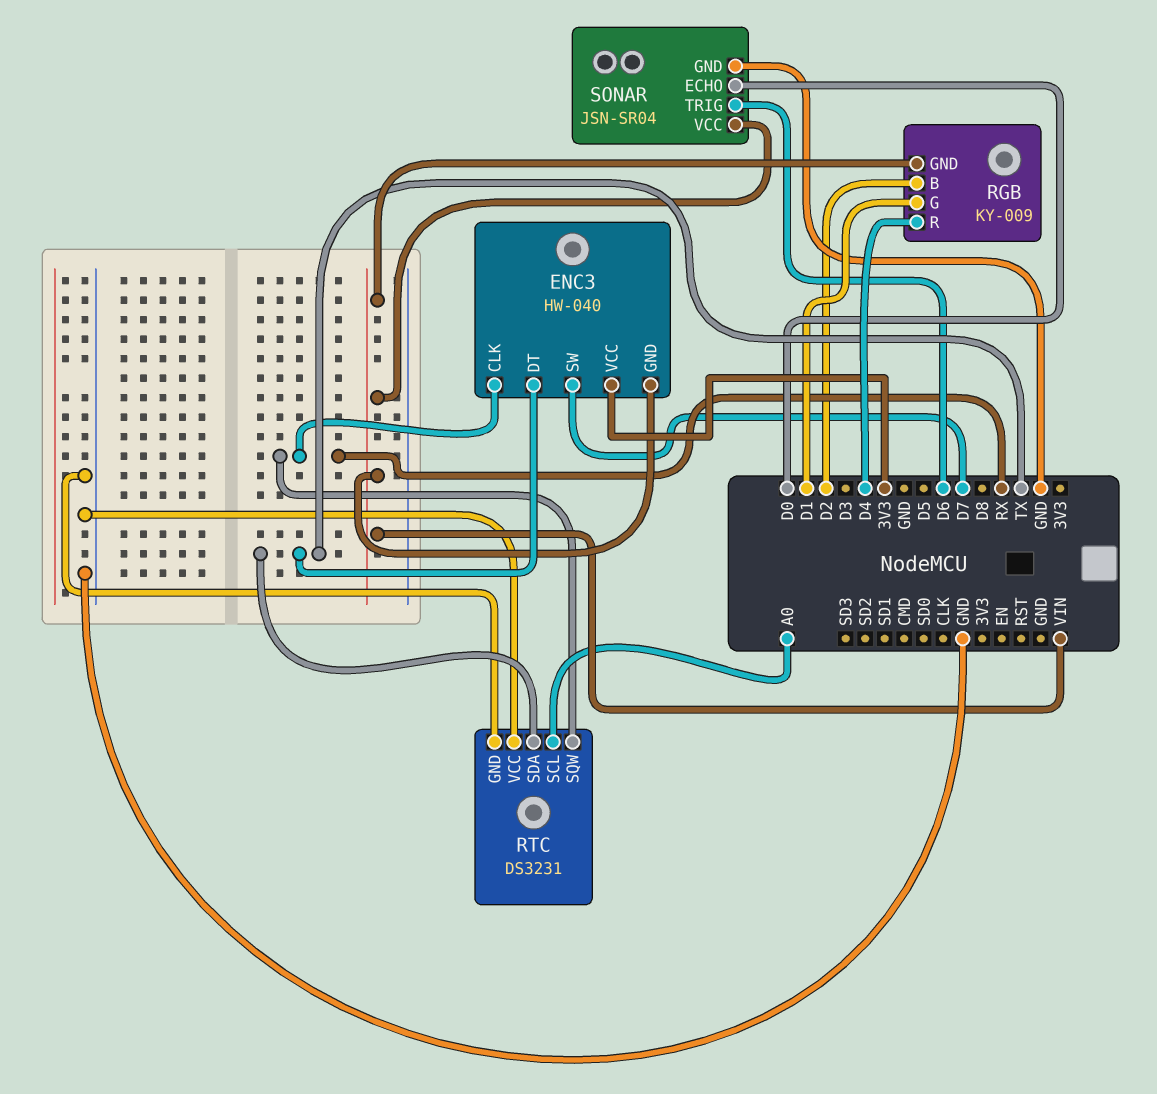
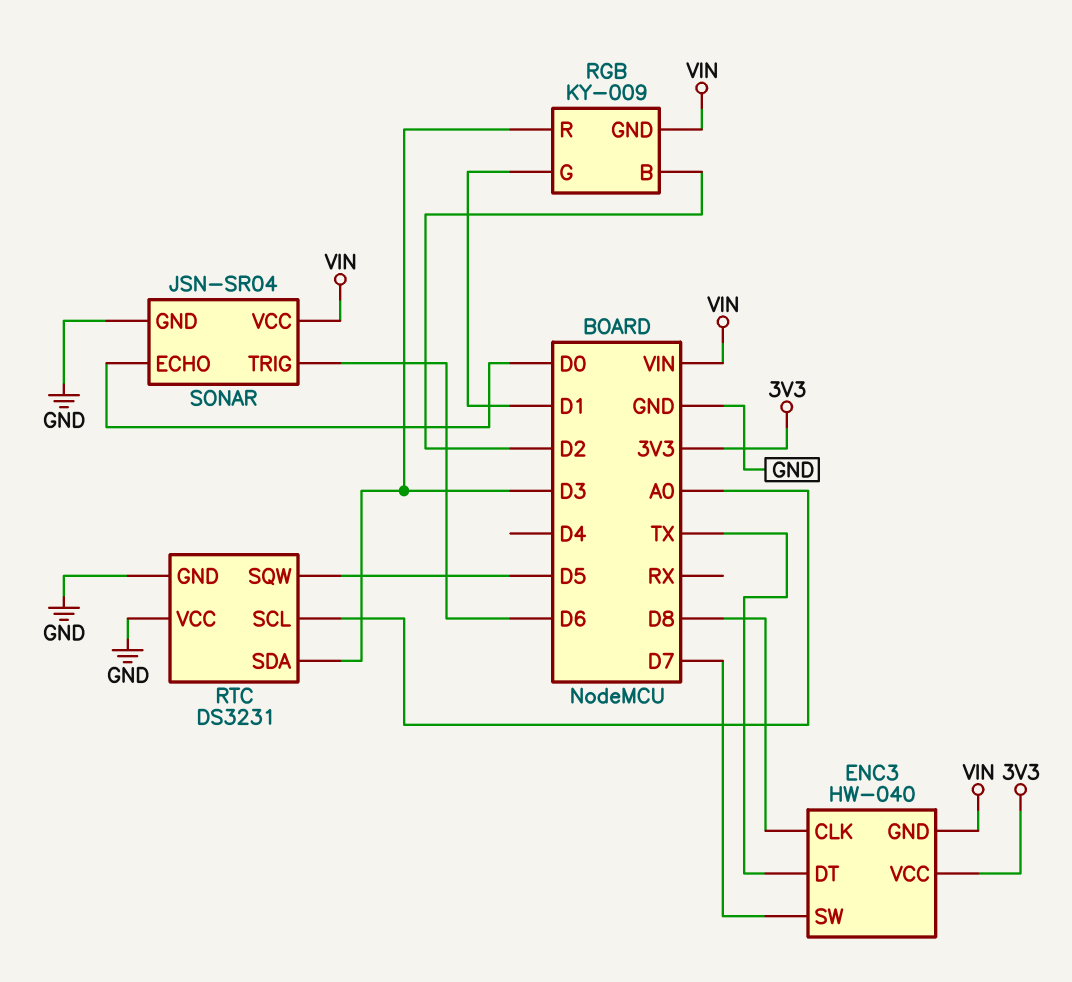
ENC3 pin CLK: RX -> D8
RGB pin R: D4 -> D3
RTC pin SDA: TX -> D3
RTC pin SQW: RX -> D5

